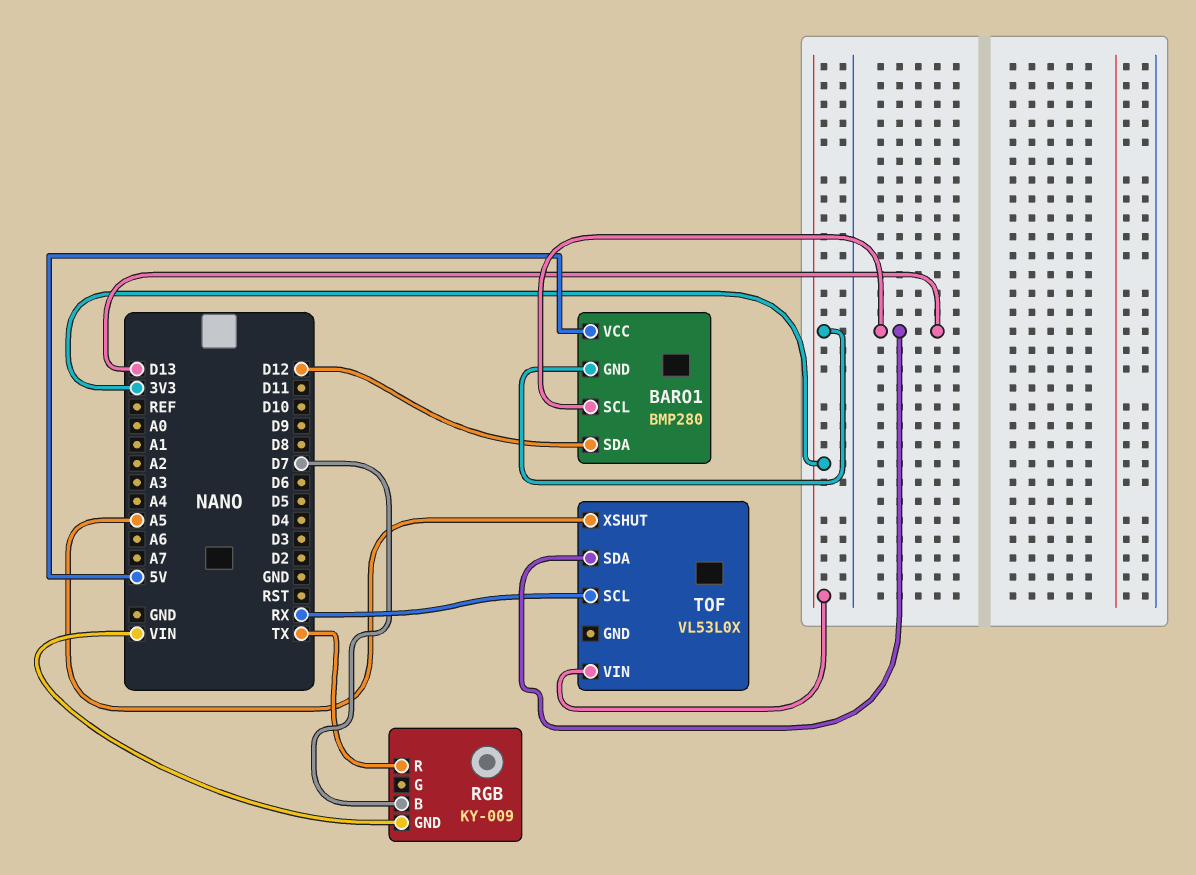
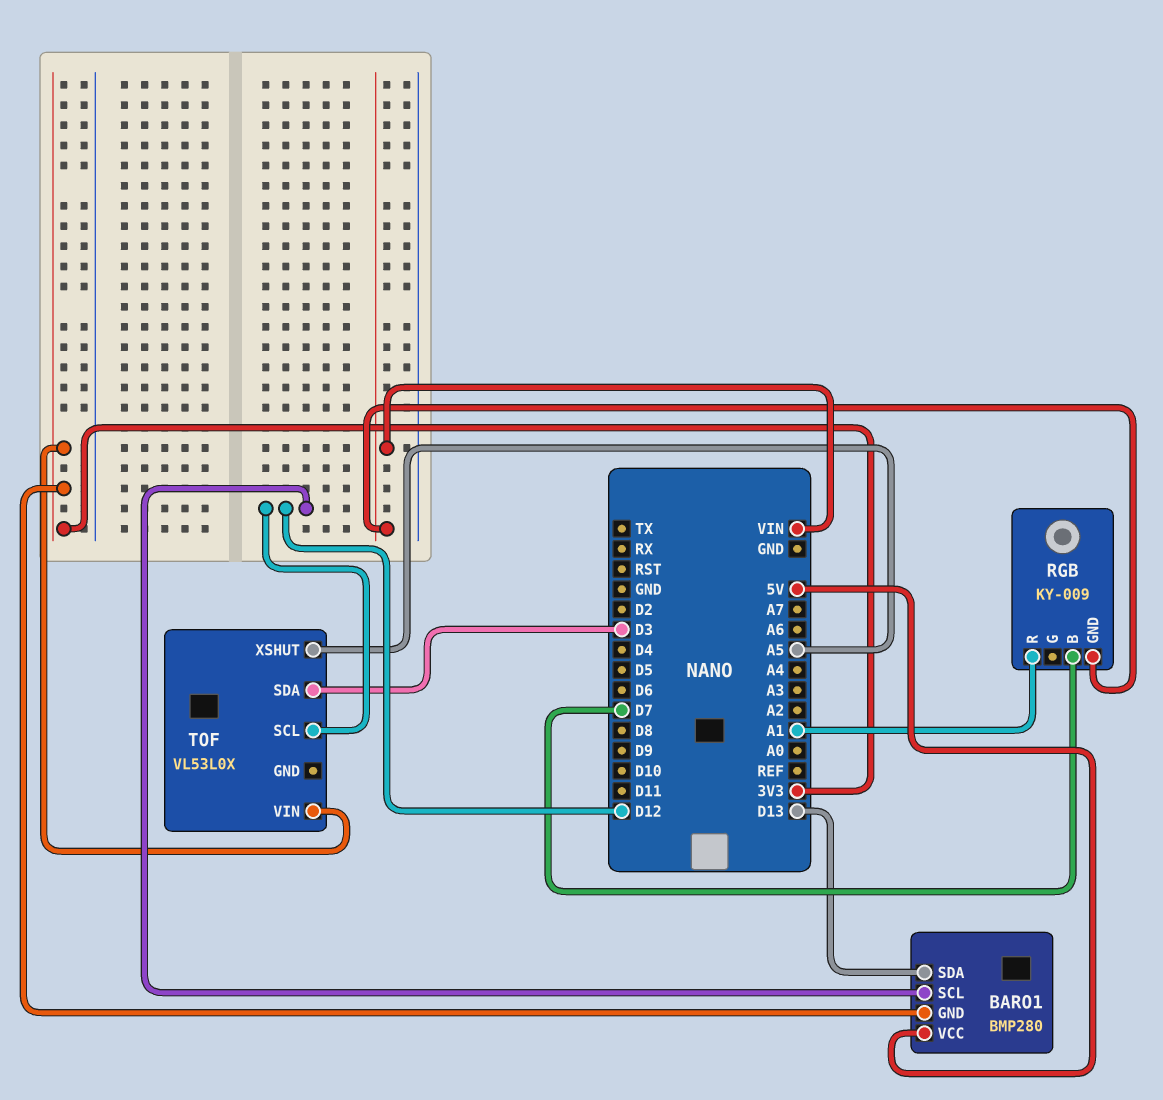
BARO1 pin SCL: D13 -> D12
BARO1 pin SDA: D12 -> D13
RGB pin R: TX -> A1
TOF pin SCL: RX -> D12
TOF pin SDA: D13 -> D3

